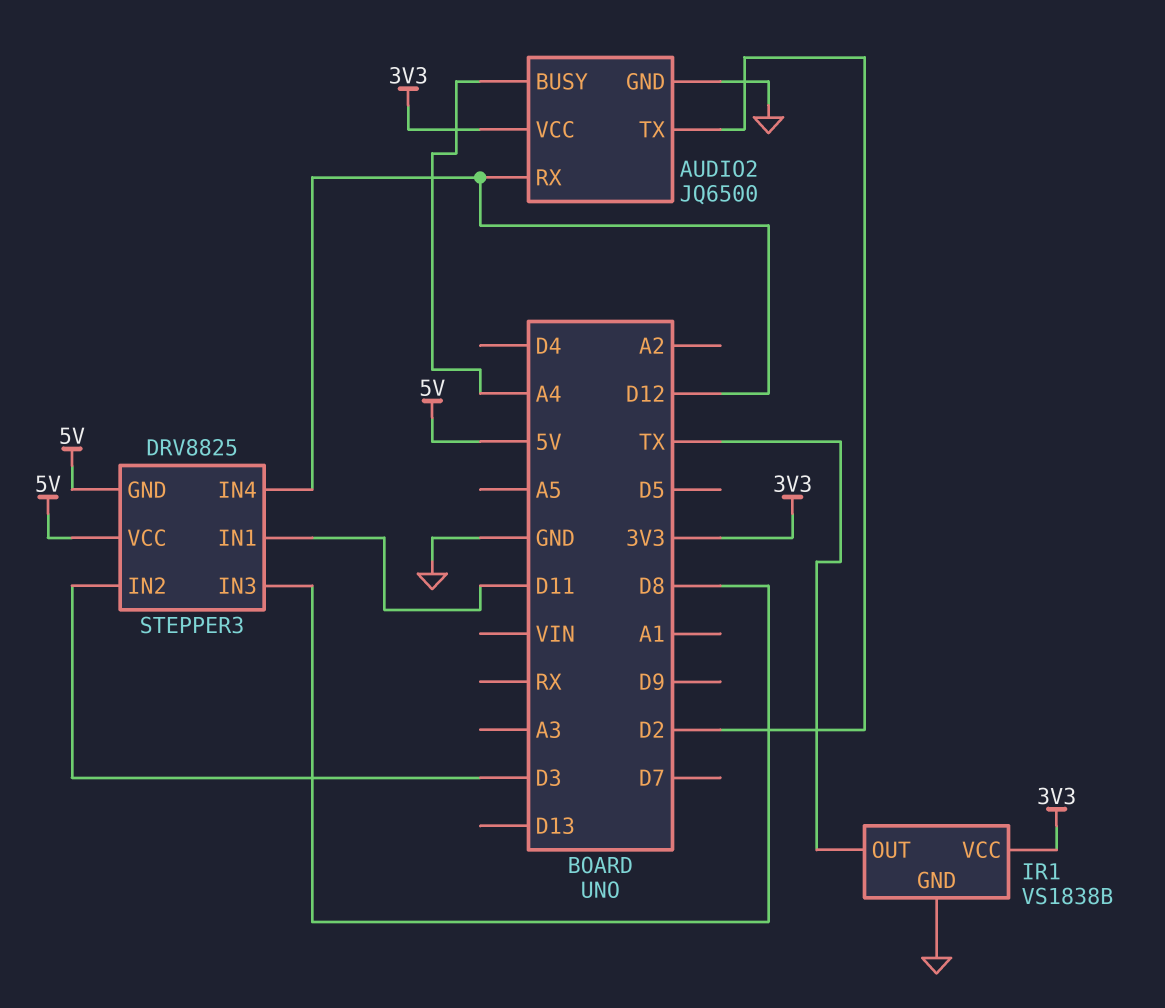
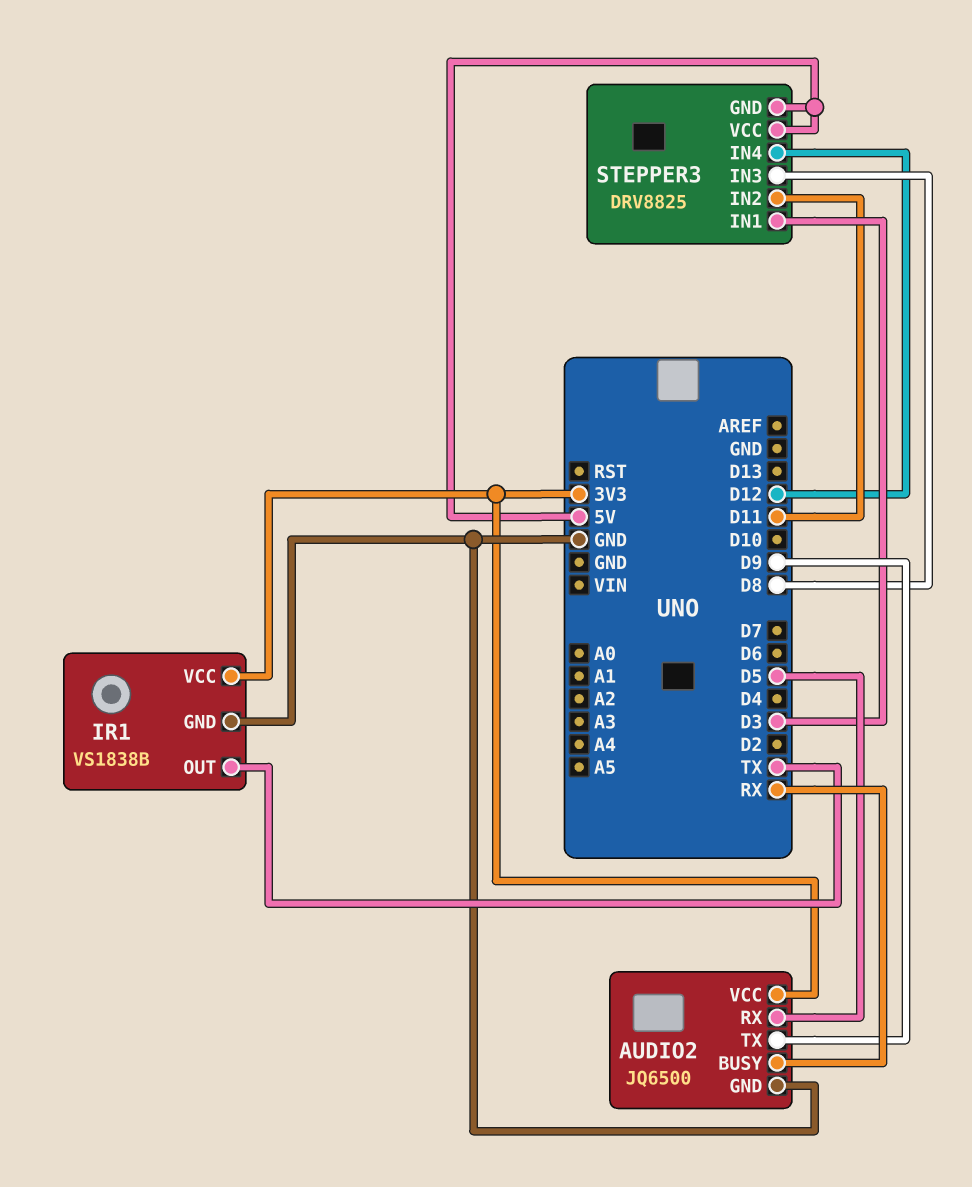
AUDIO2 pin BUSY: A4 -> RX
AUDIO2 pin RX: D12 -> D5
AUDIO2 pin TX: D2 -> D9
STEPPER3 pin IN1: D11 -> D3
STEPPER3 pin IN2: D3 -> D11

